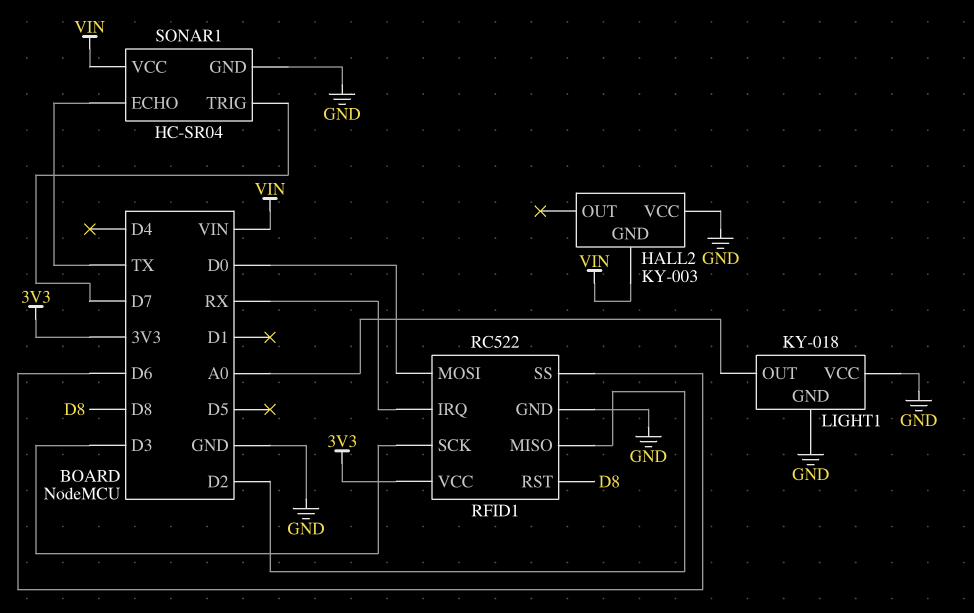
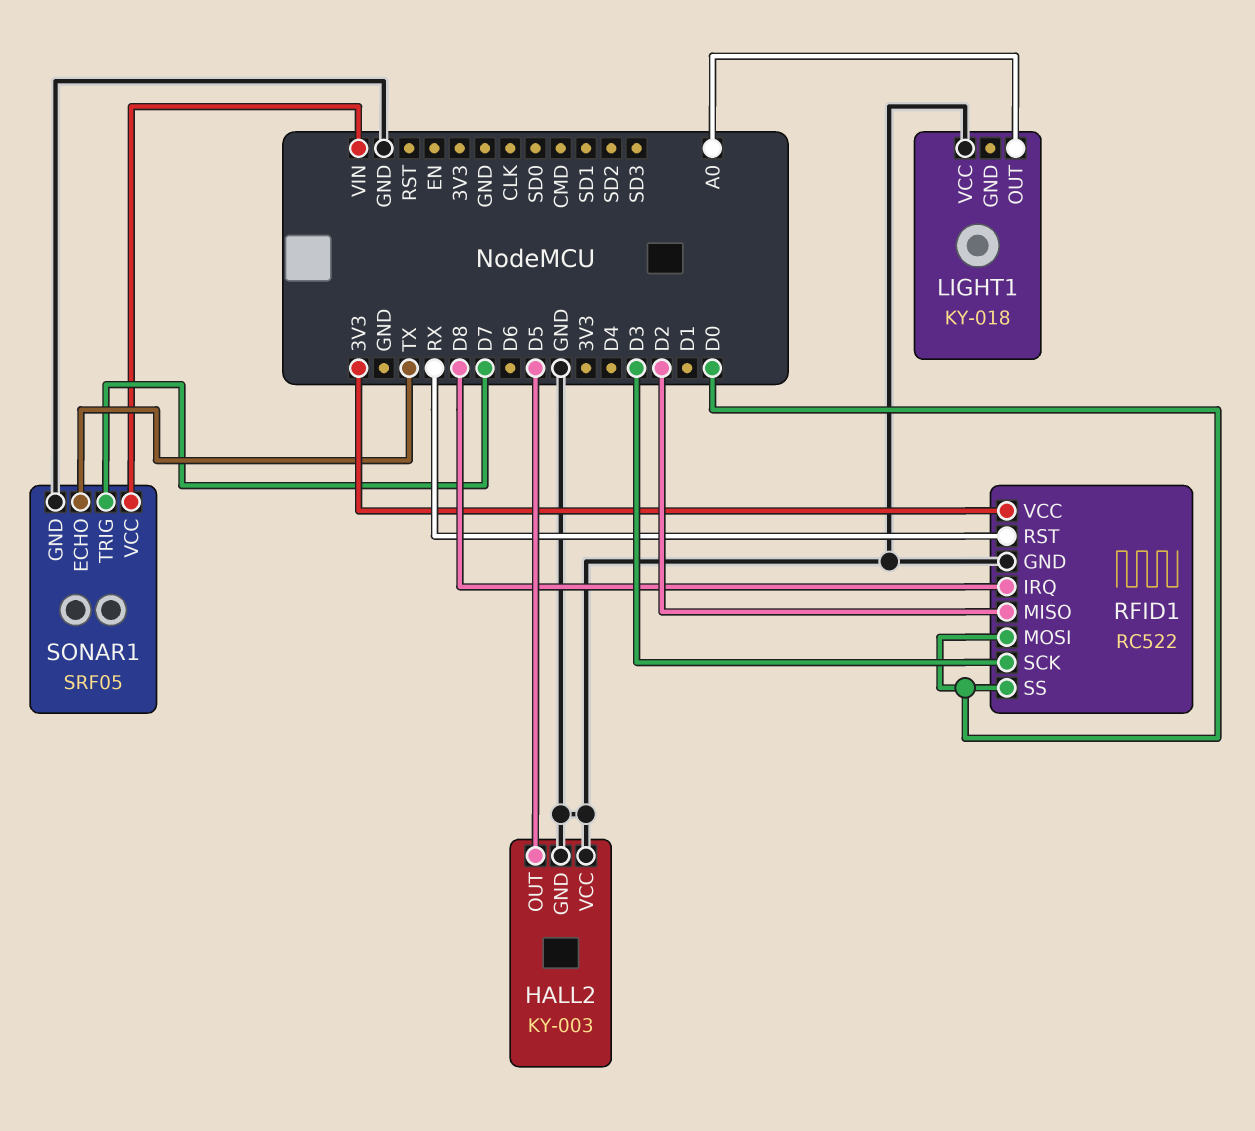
HALL2 pin GND: VIN -> GND
HALL2 pin OUT: none -> D5
LIGHT1 pin GND: GND -> none
RFID1 pin IRQ: RX -> D8
RFID1 pin RST: D8 -> RX
RFID1 pin SS: D6 -> D0
SONAR1: HC-SR04 -> SRF05

